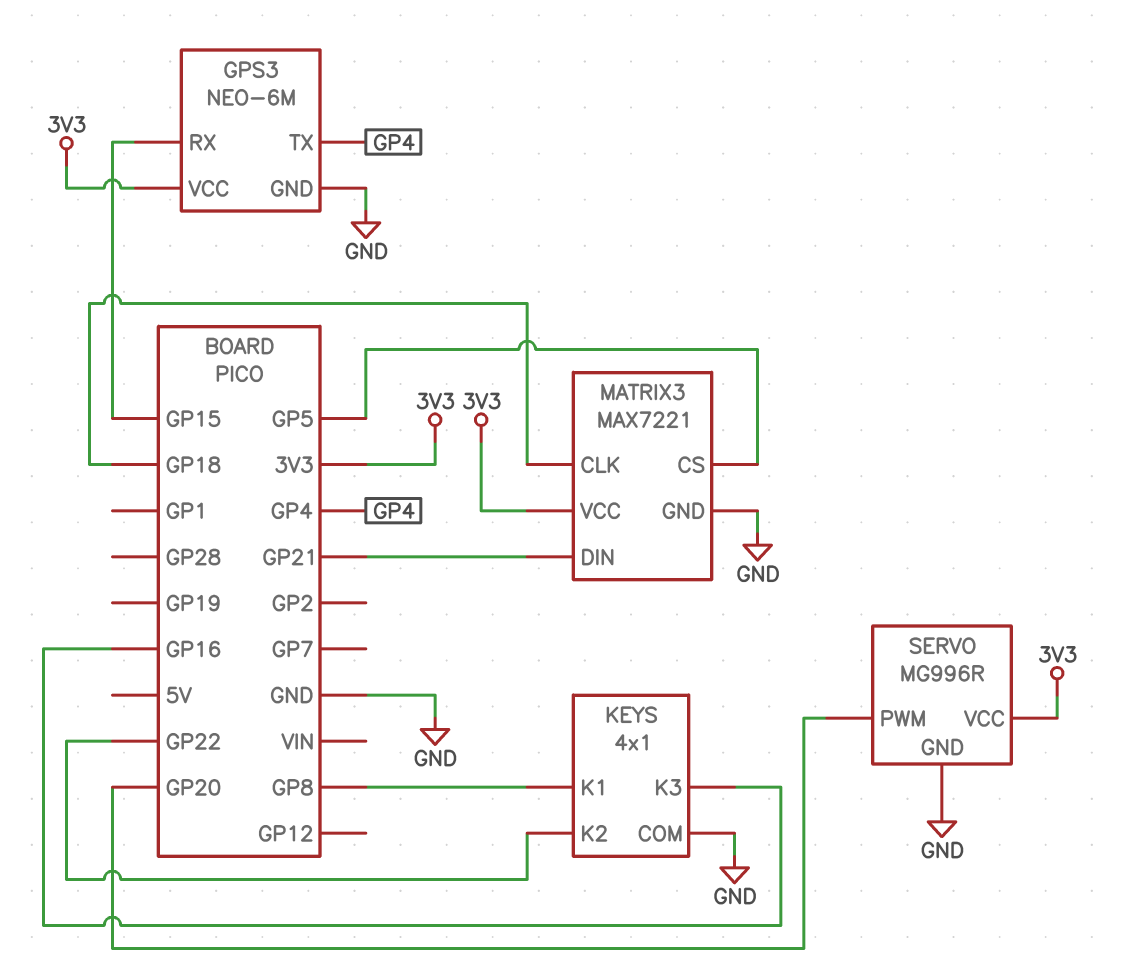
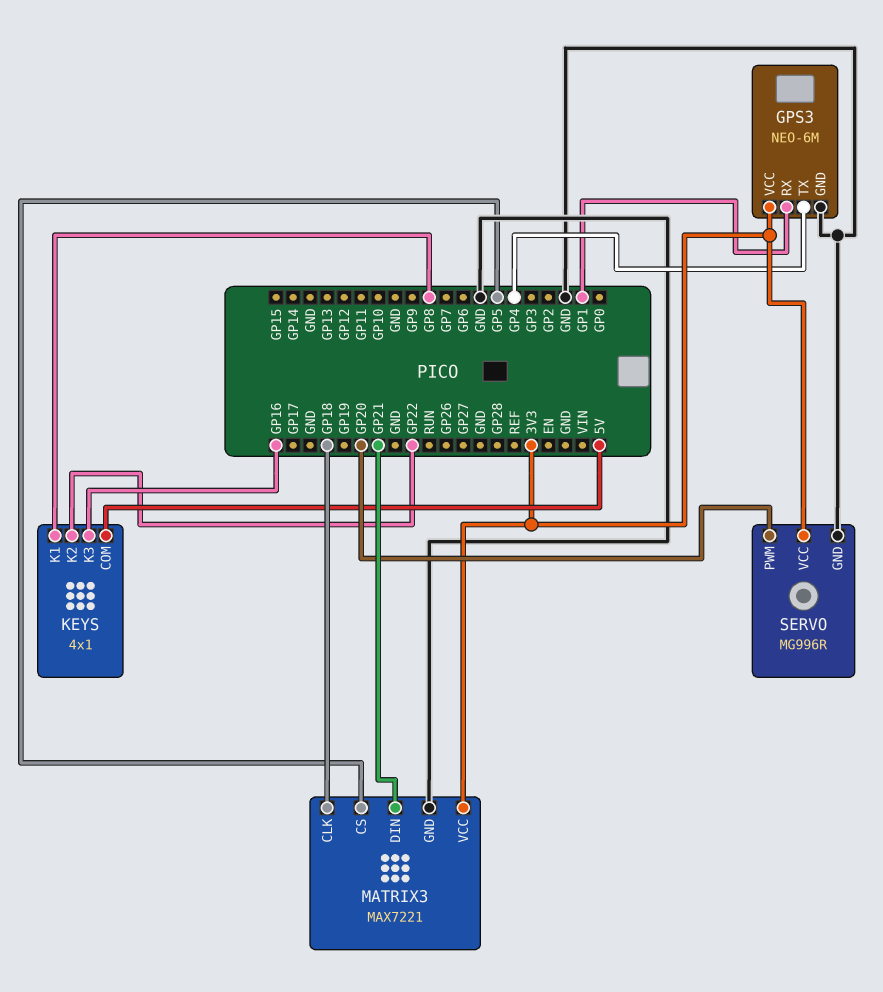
GPS3 pin RX: GP15 -> GP1
KEYS pin COM: GND -> 5V

